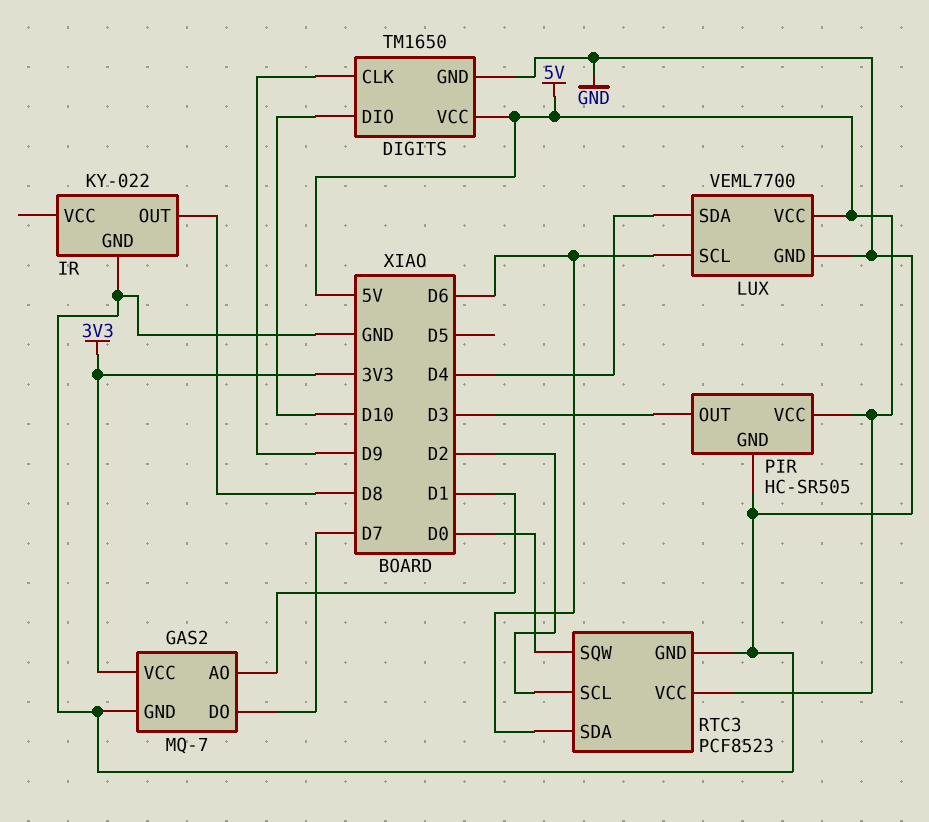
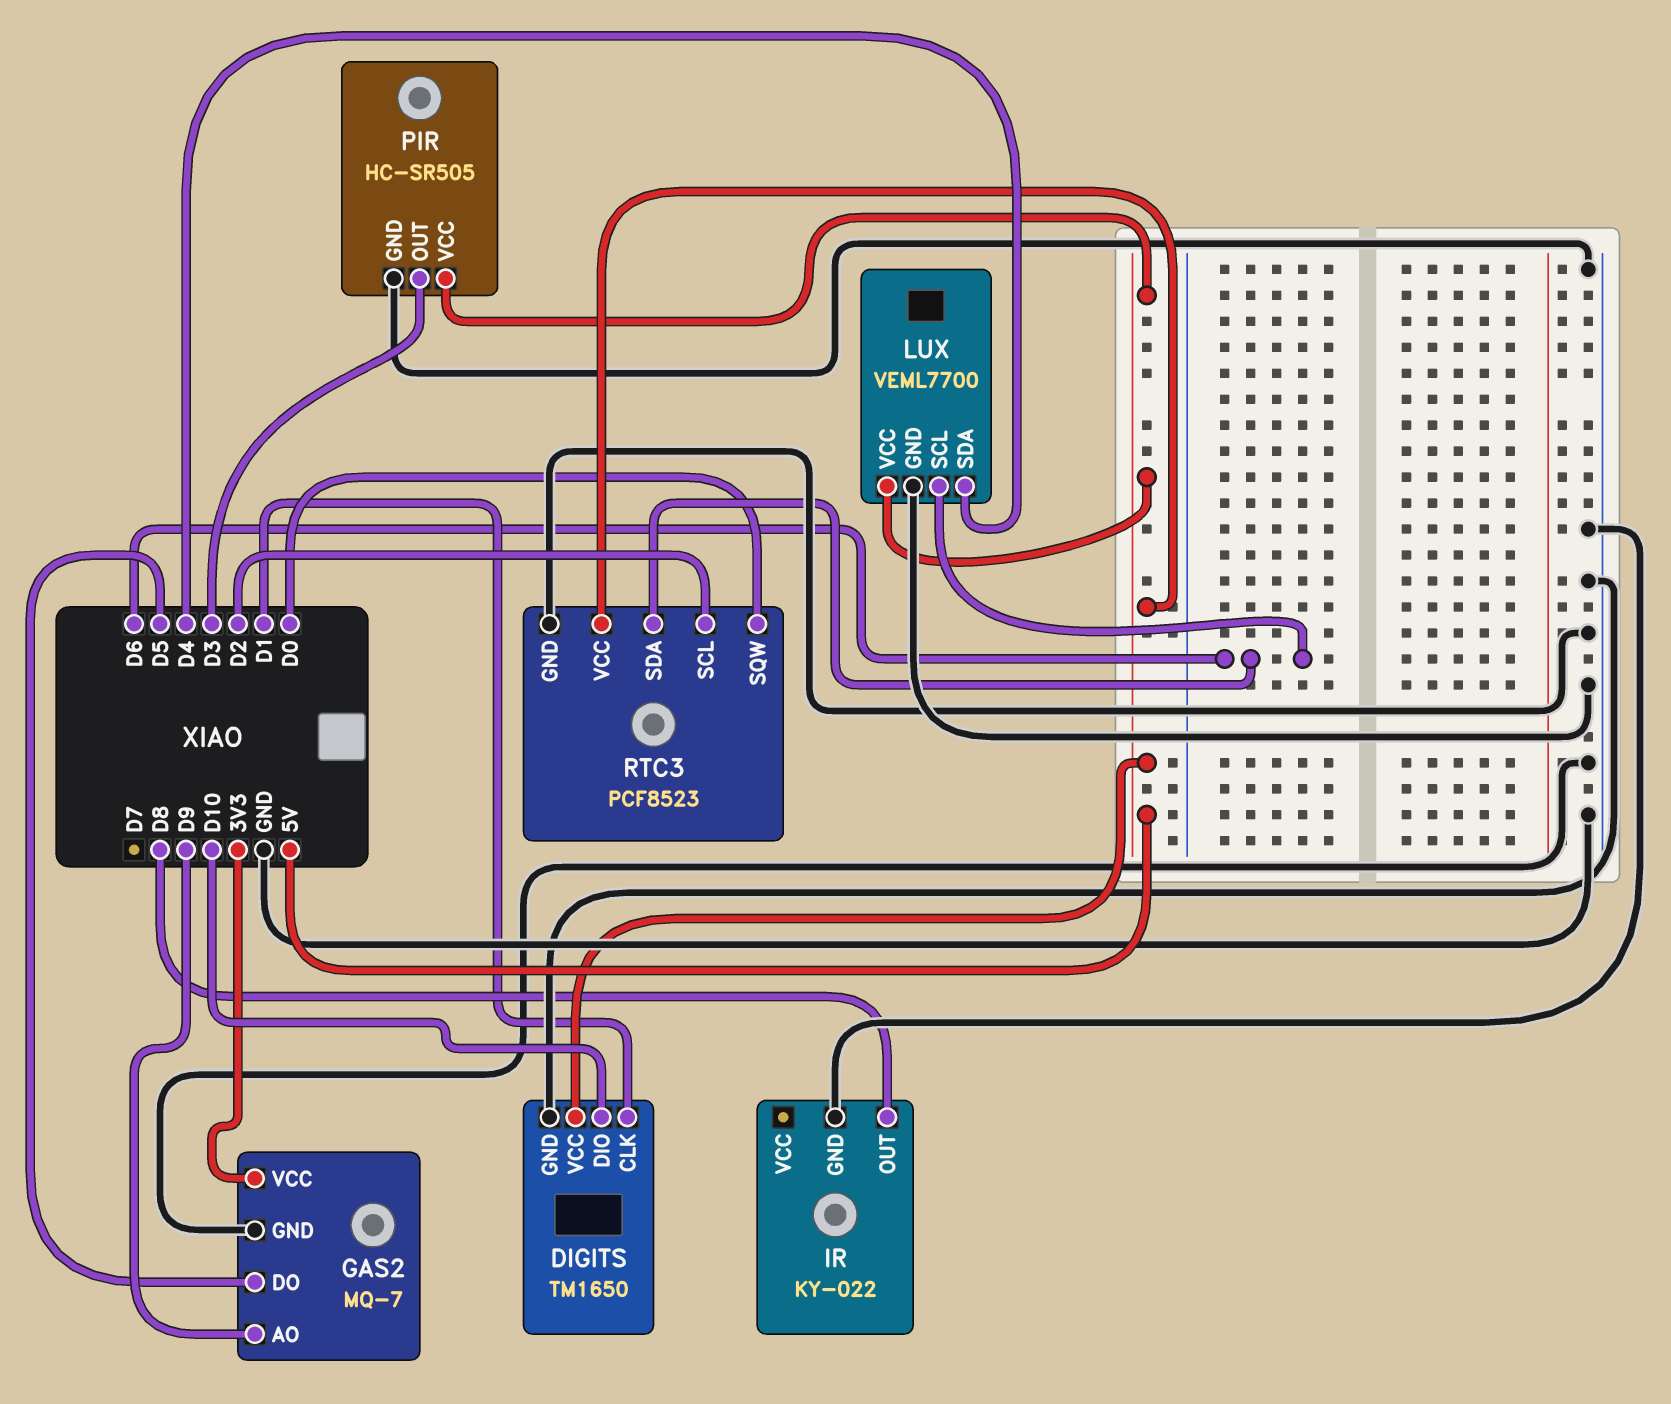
DIGITS pin CLK: D9 -> D1
GAS2 pin AO: D1 -> D9
GAS2 pin DO: D7 -> D5

